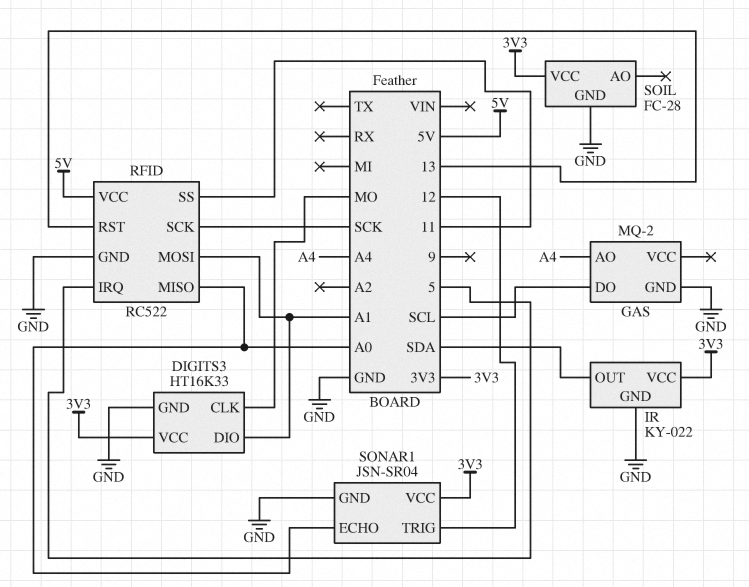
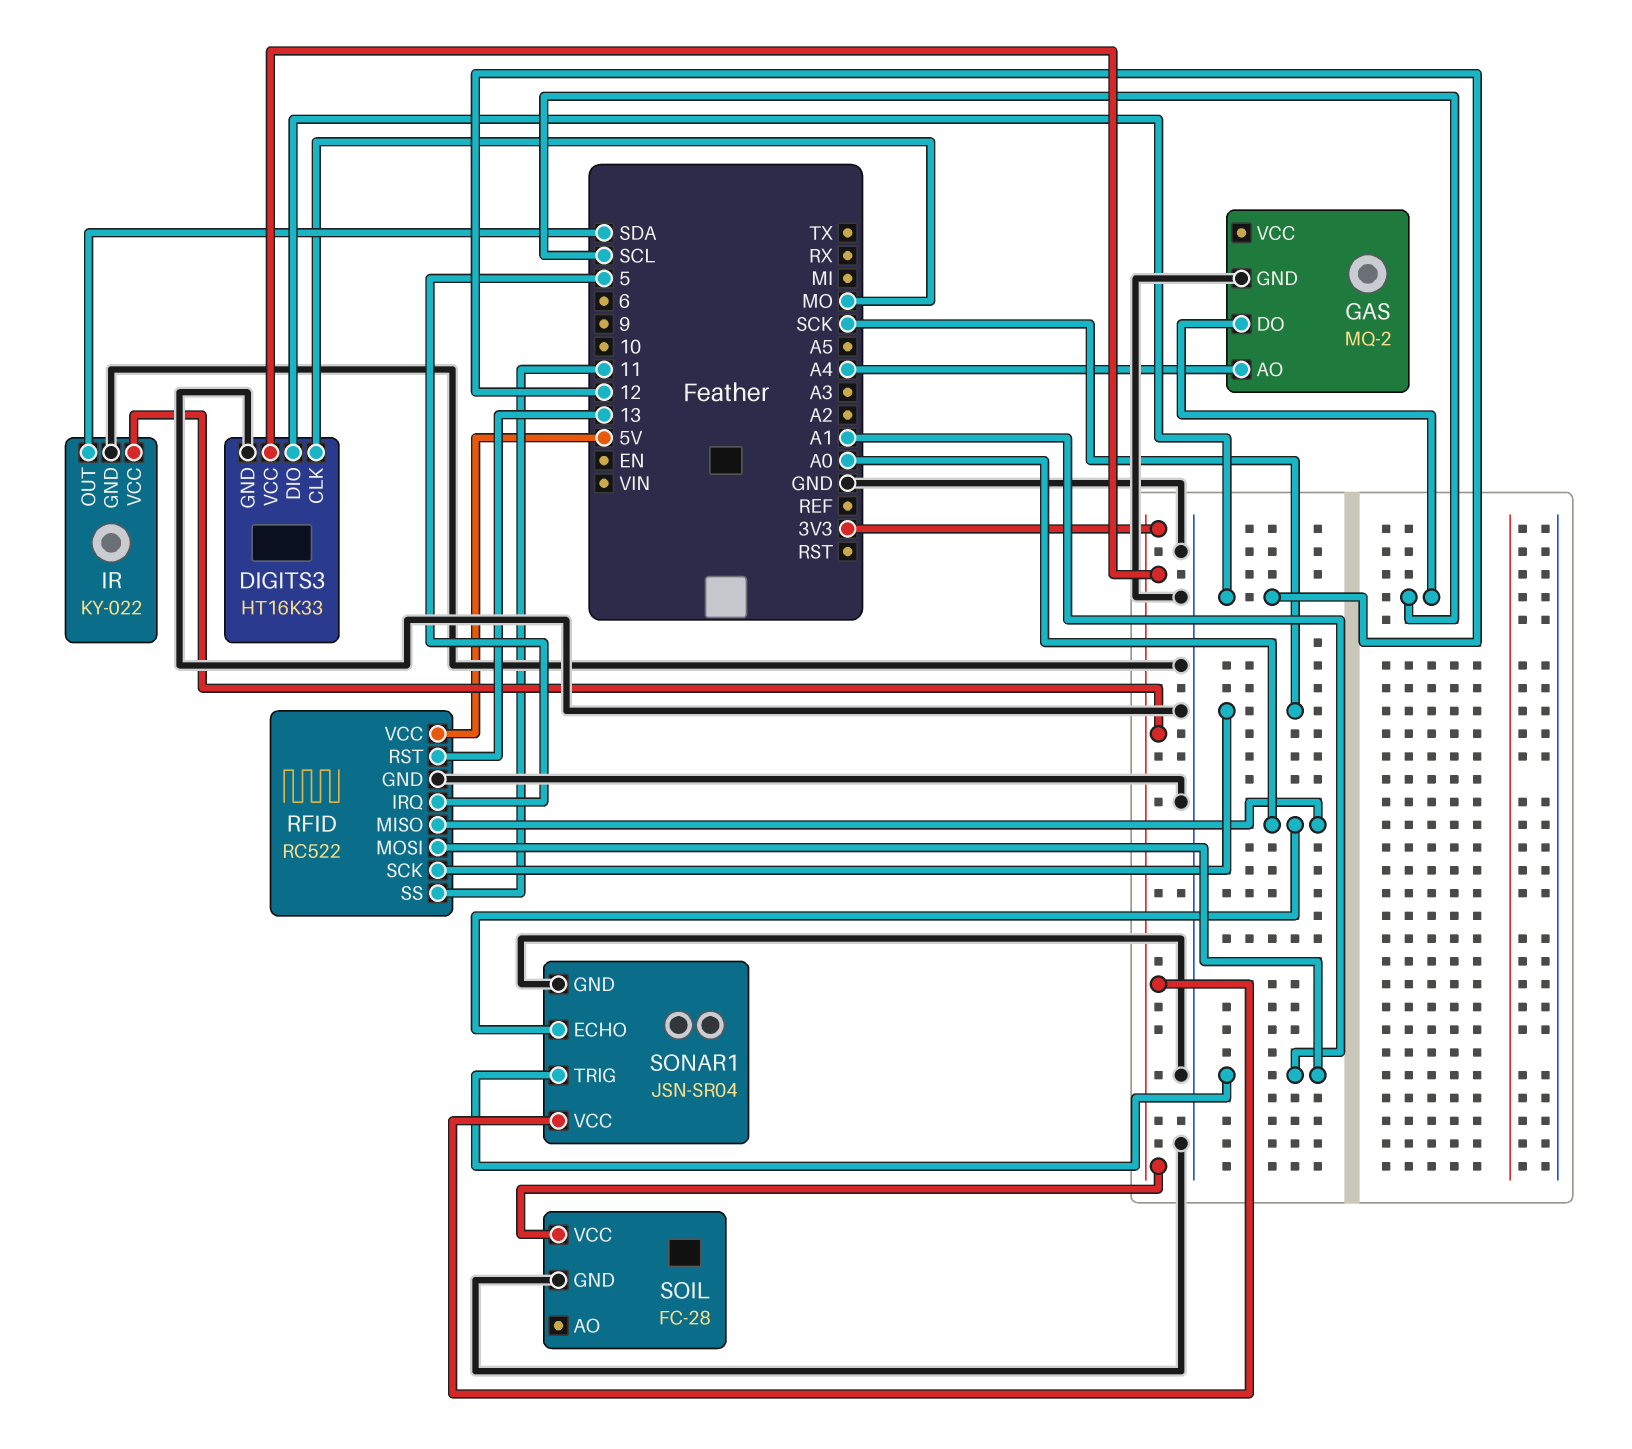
DIGITS3 pin DIO: A1 -> 12
SONAR1 pin TRIG: 12 -> A1

